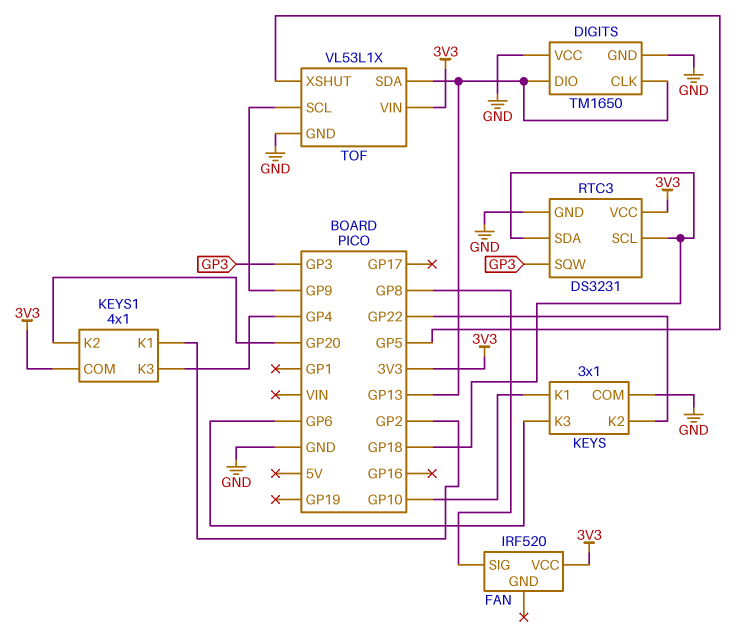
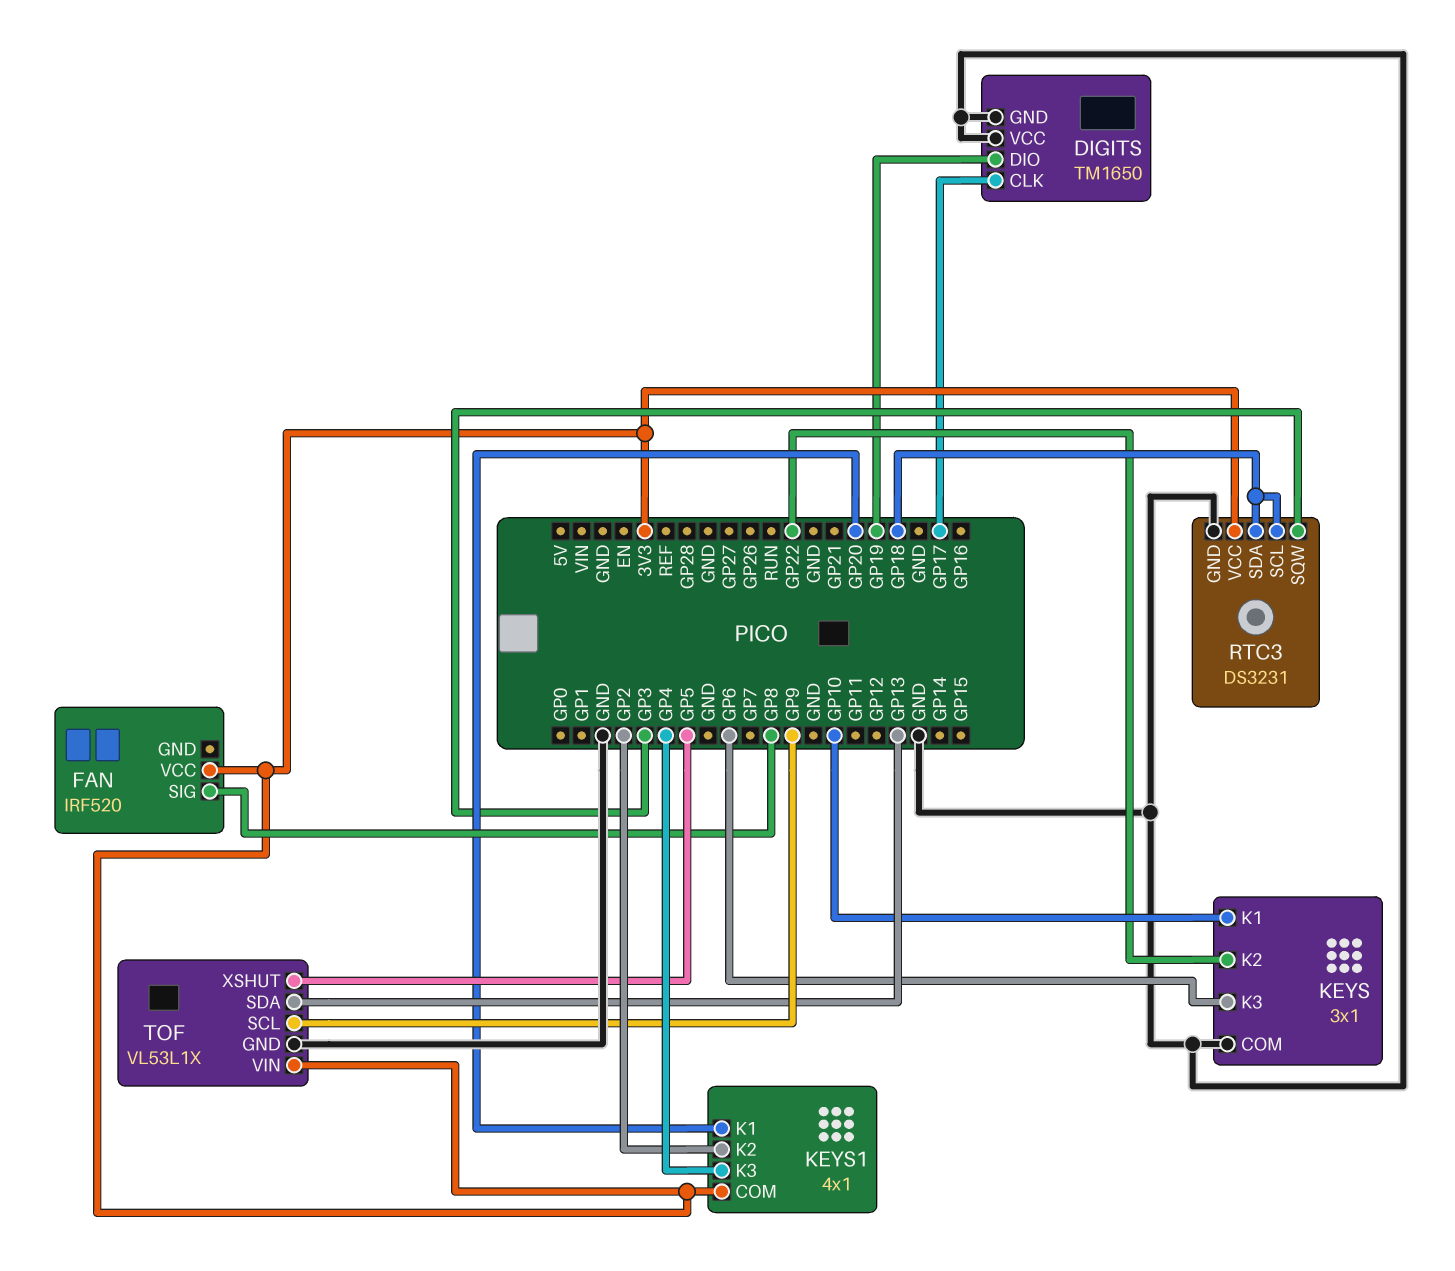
DIGITS pin CLK: GP13 -> GP17
DIGITS pin DIO: GP13 -> GP19
KEYS1 pin K1: GP2 -> GP20
KEYS1 pin K2: GP20 -> GP2

